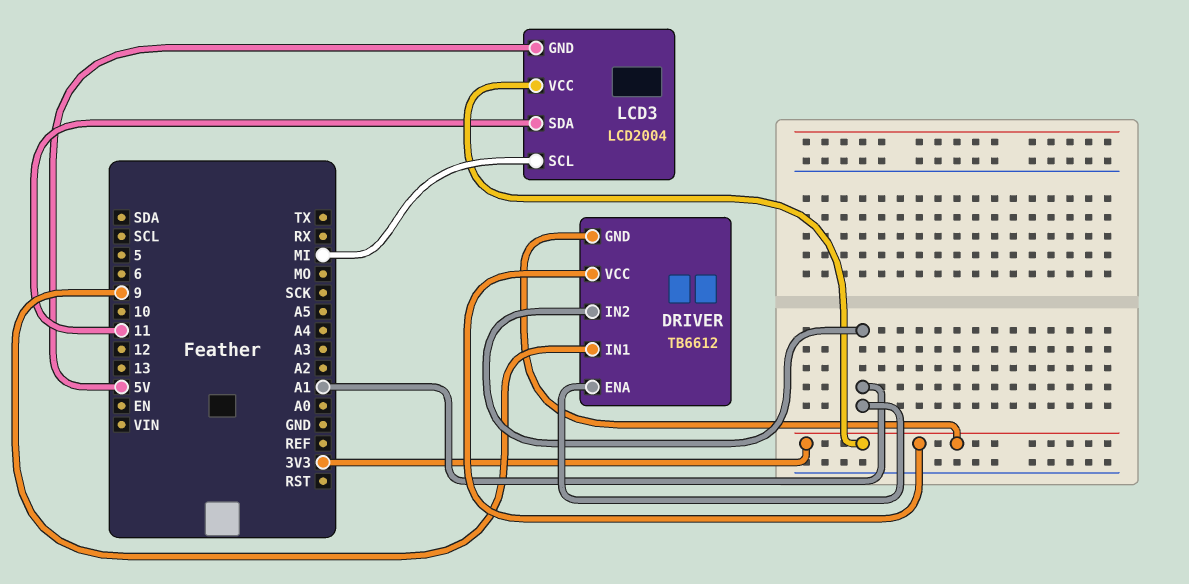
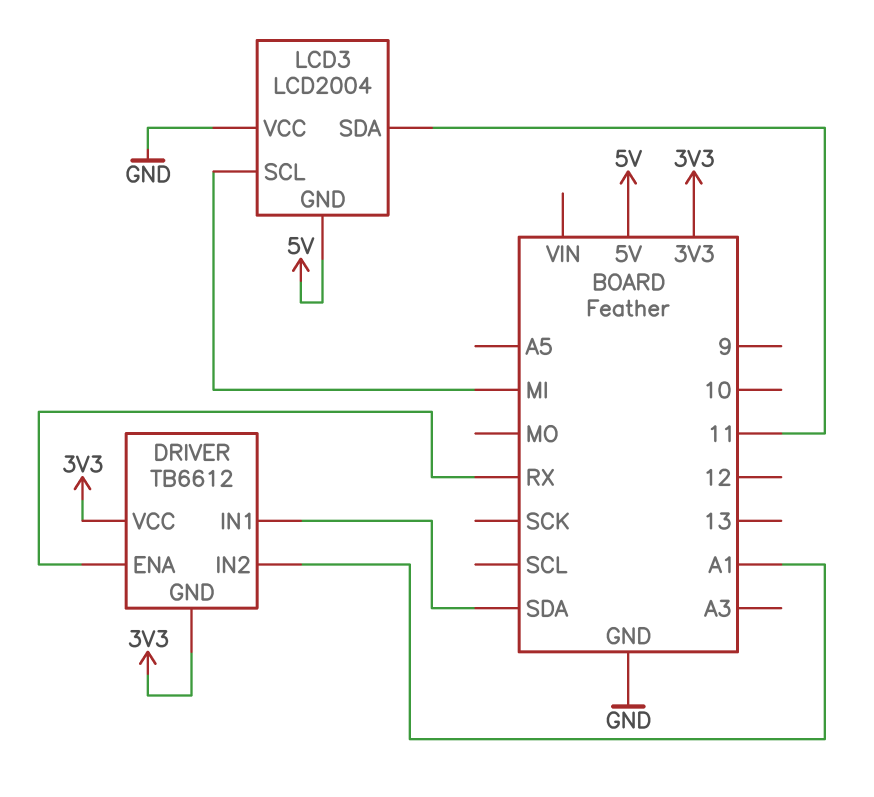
DRIVER pin ENA: A1 -> RX
DRIVER pin IN1: 9 -> SDA
LCD3 pin VCC: 3V3 -> GND

